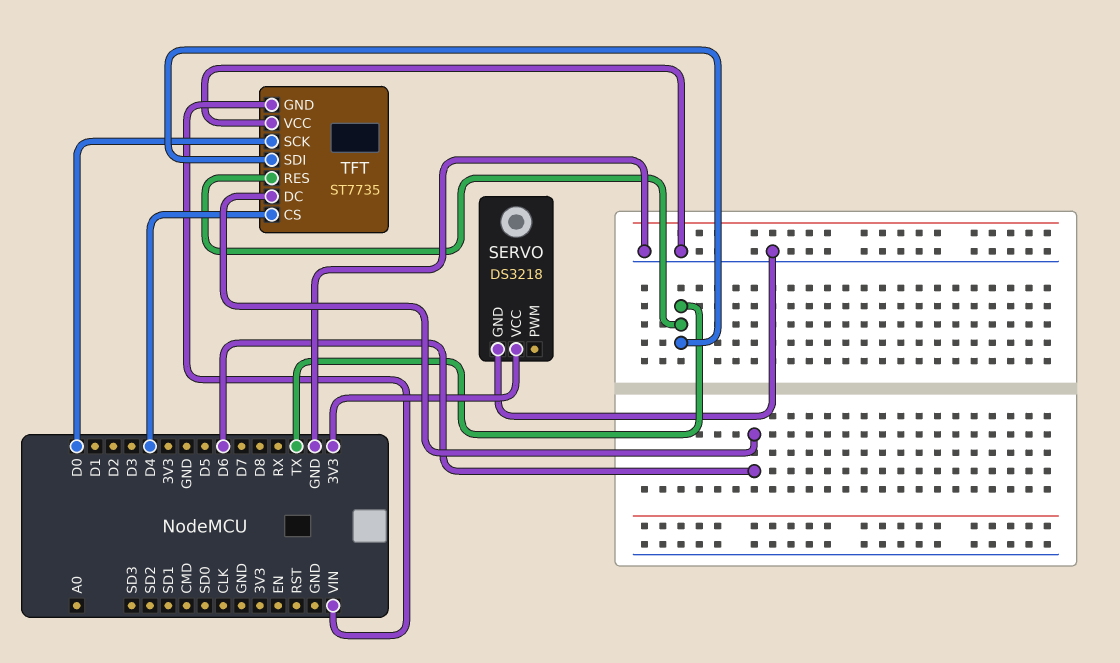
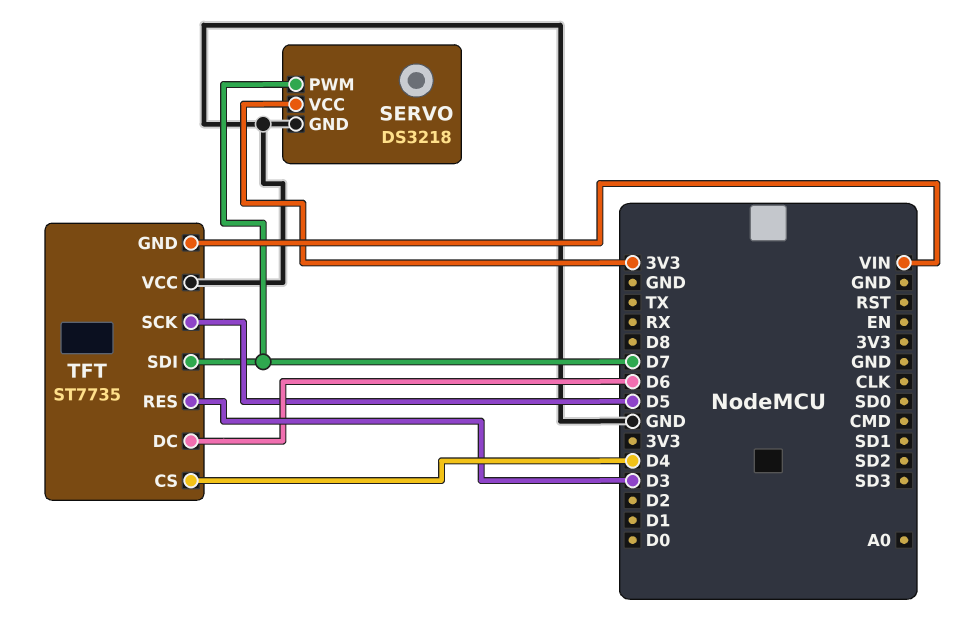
SERVO pin PWM: none -> D7
TFT pin RES: TX -> D3
TFT pin SCK: D0 -> D5
TFT pin SDI: TX -> D7

